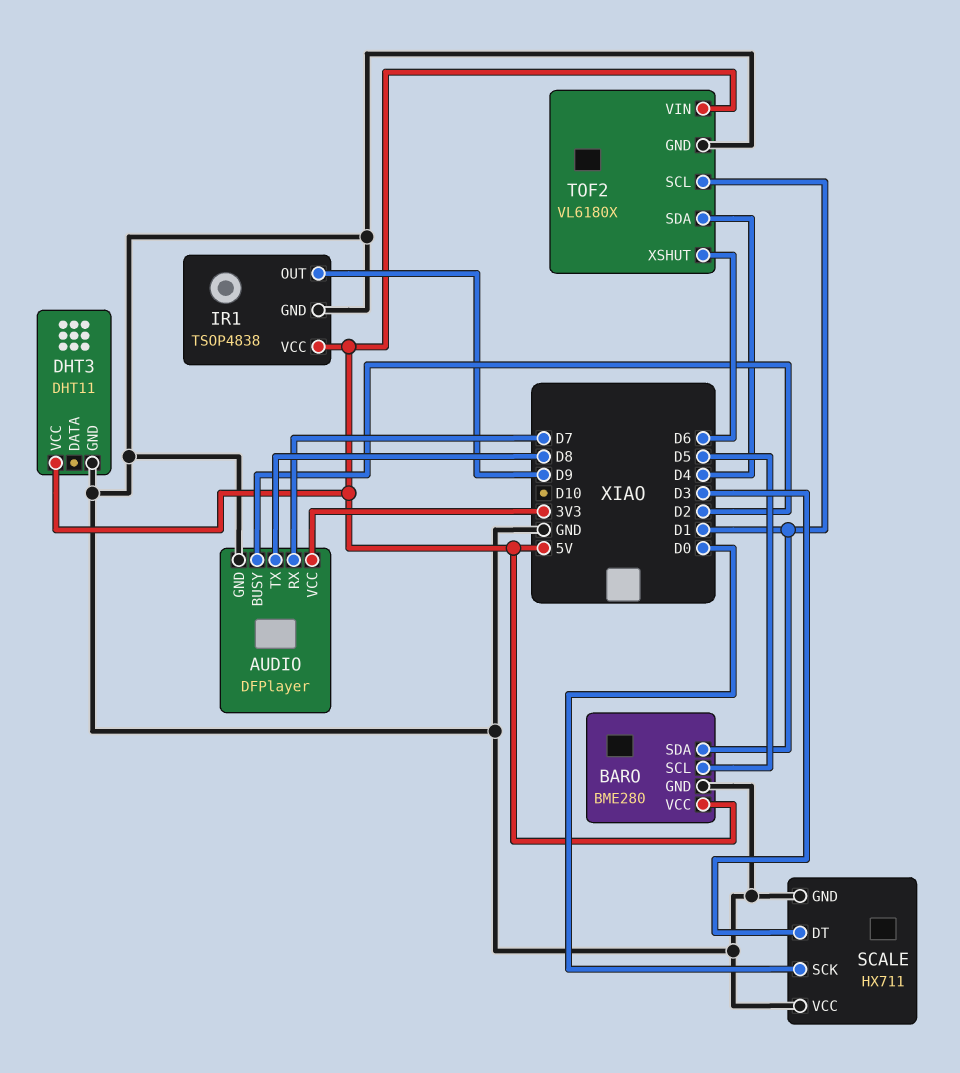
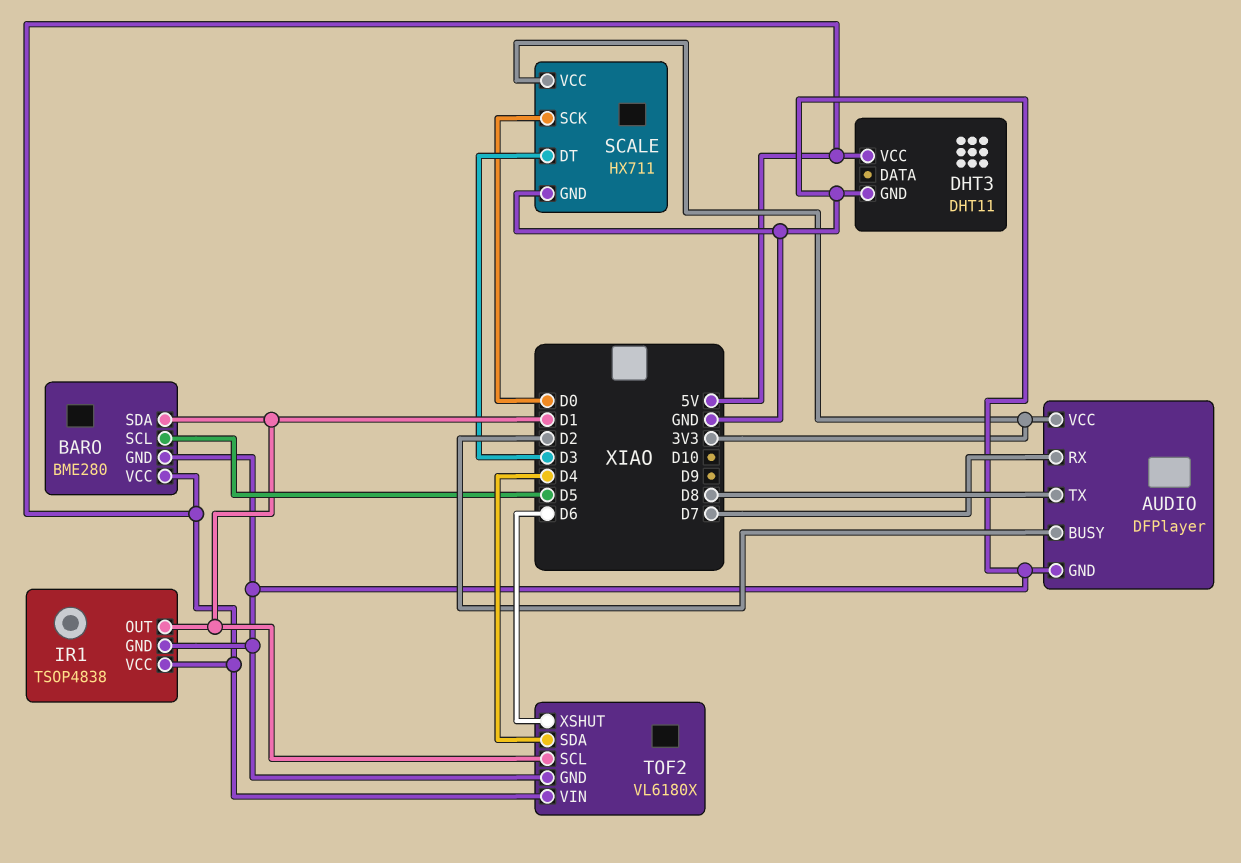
IR1 pin OUT: D9 -> D1
SCALE pin VCC: GND -> 3V3

